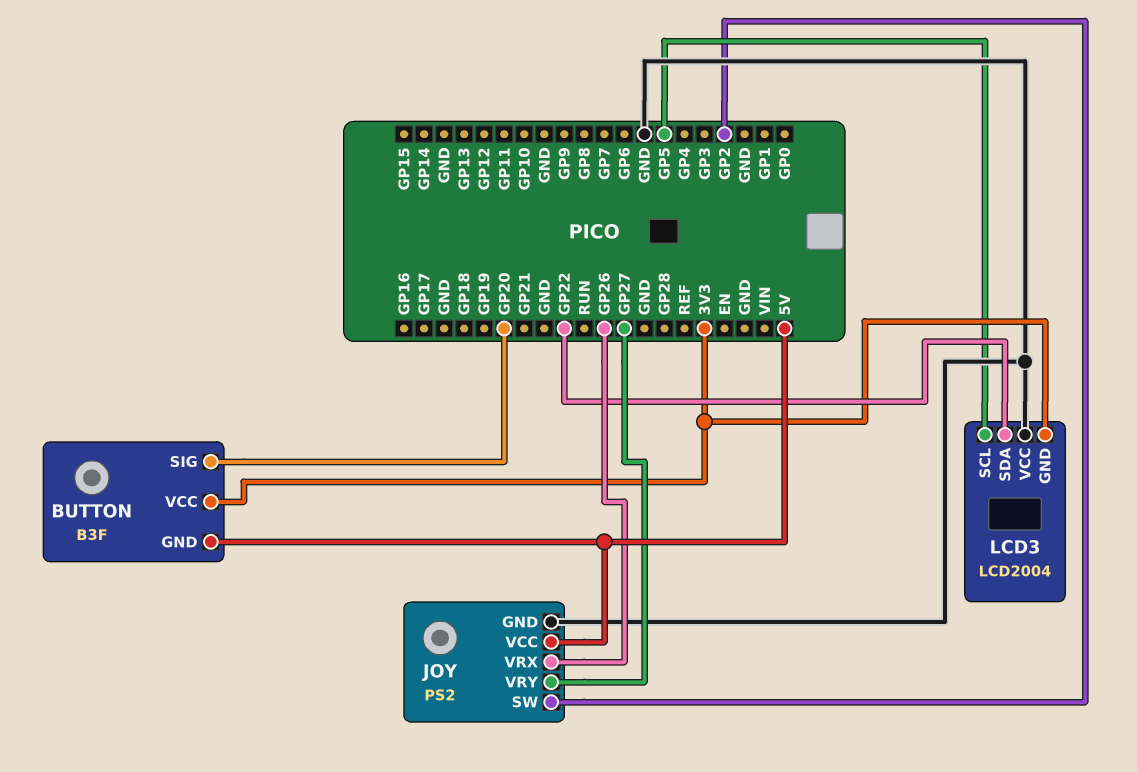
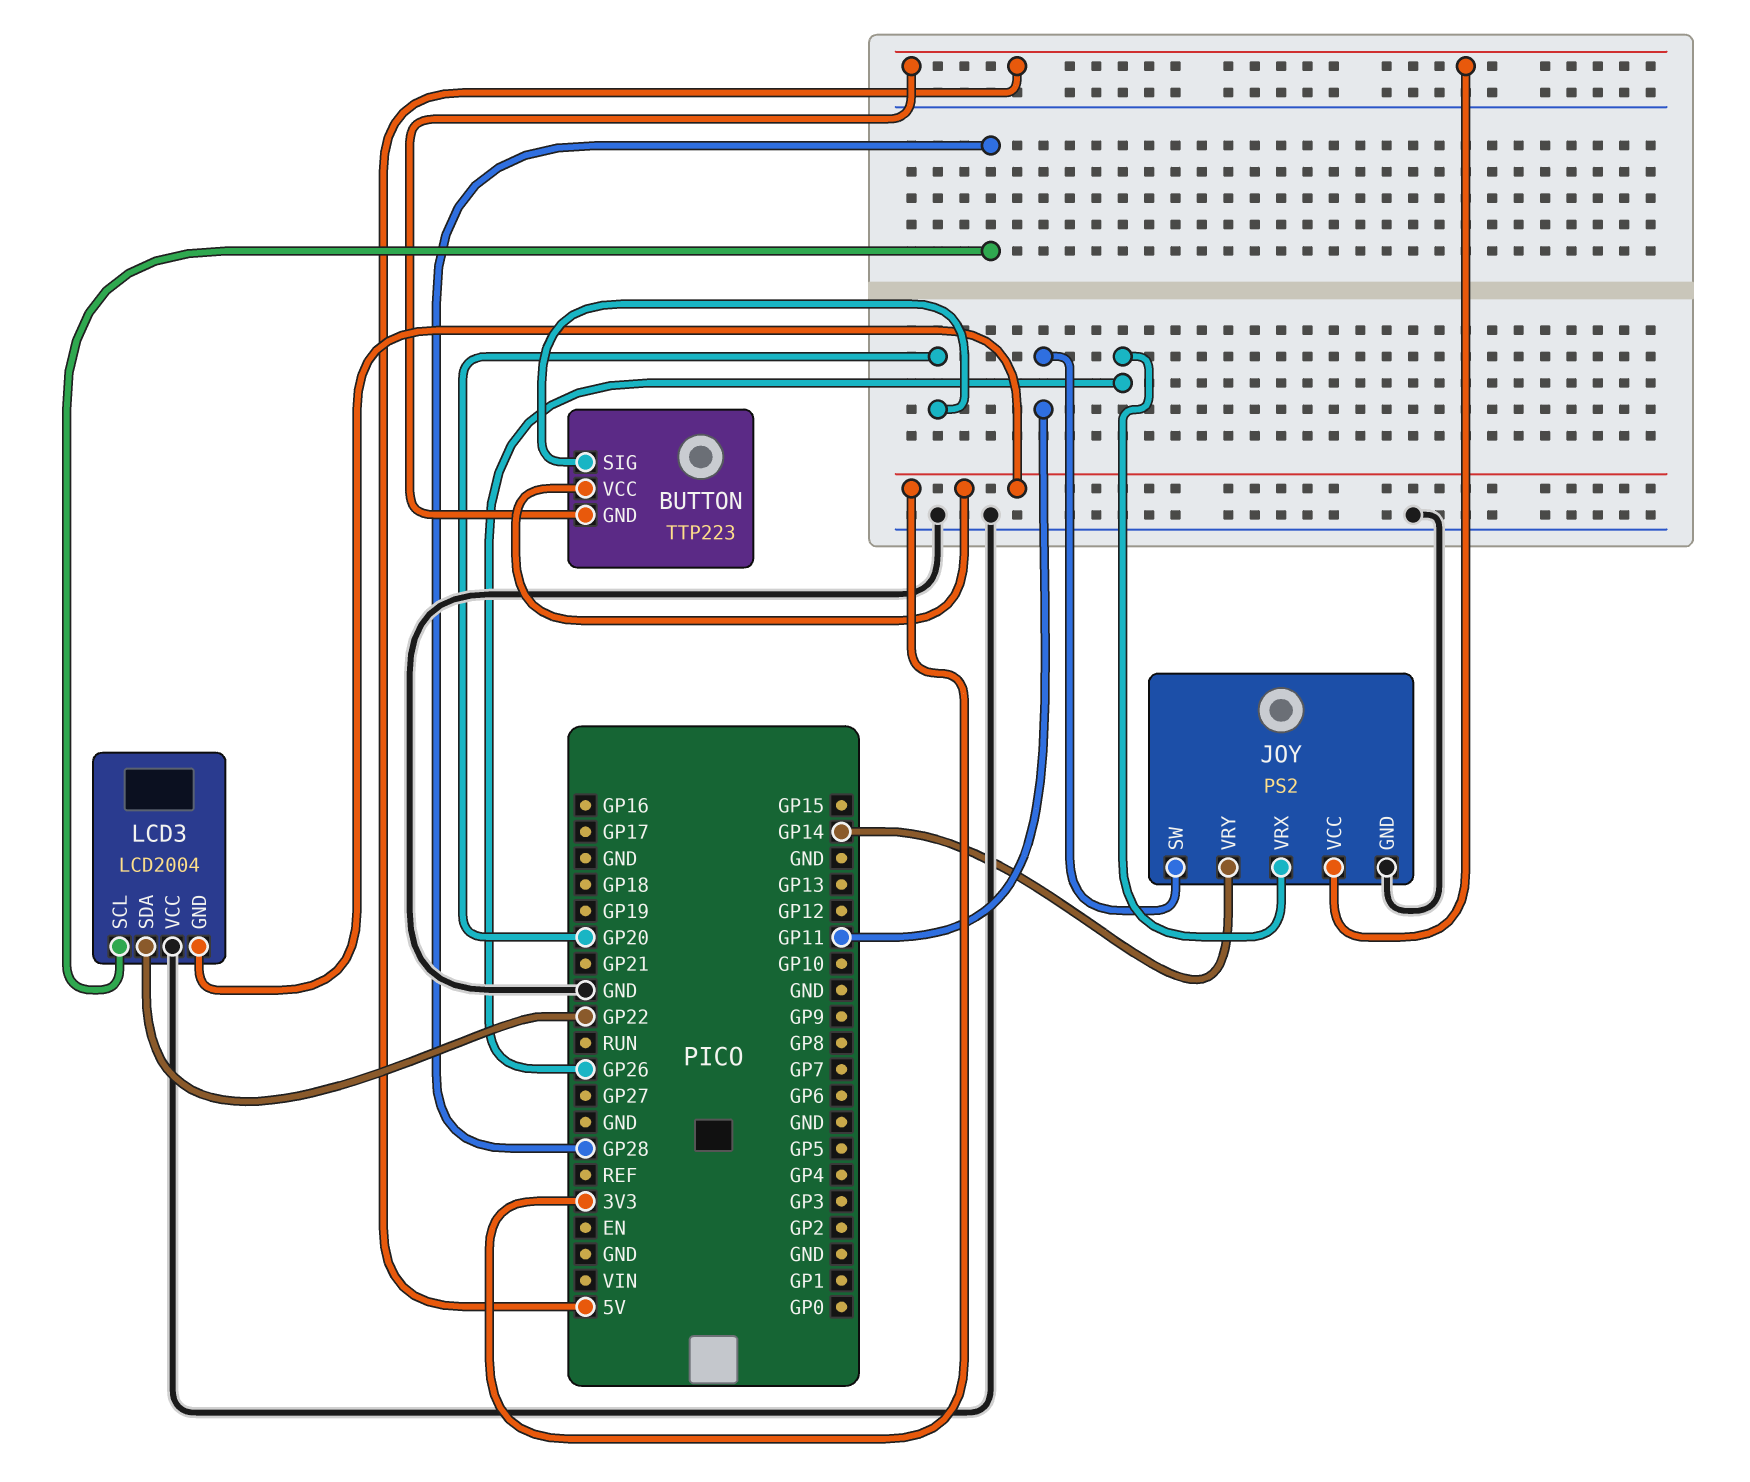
BUTTON: B3F -> TTP223
JOY pin SW: GP2 -> GP11
JOY pin VRY: GP27 -> GP14
LCD3 pin SCL: GP5 -> GP28

